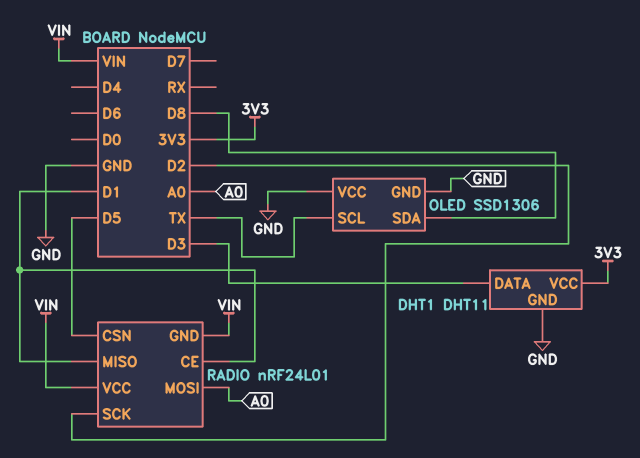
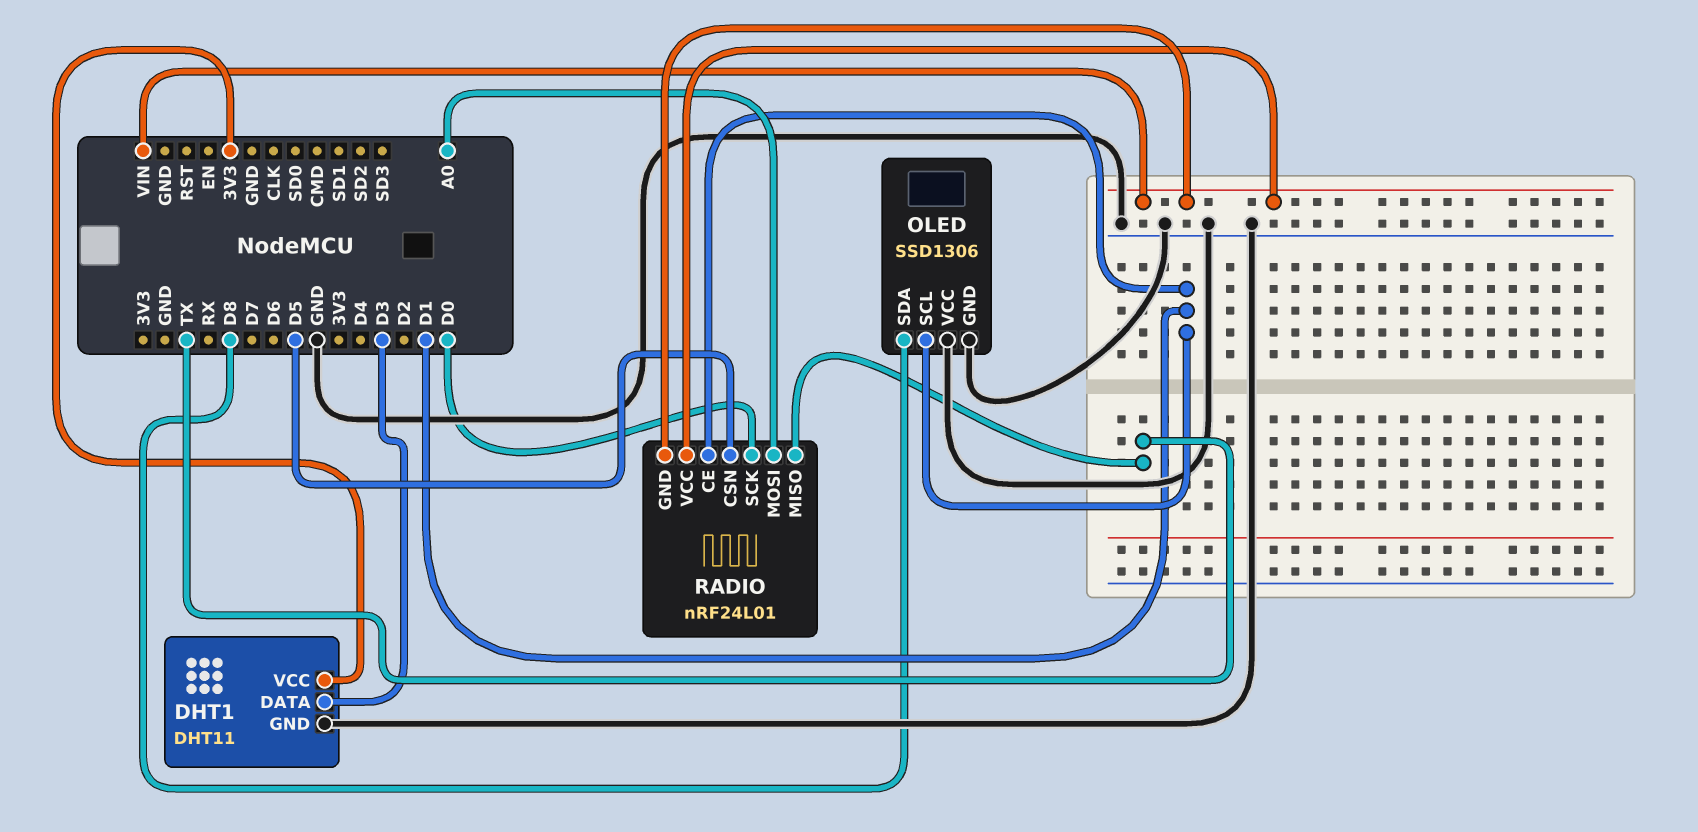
OLED pin SCL: TX -> D1
RADIO pin MISO: D1 -> TX
RADIO pin SCK: D2 -> D0

